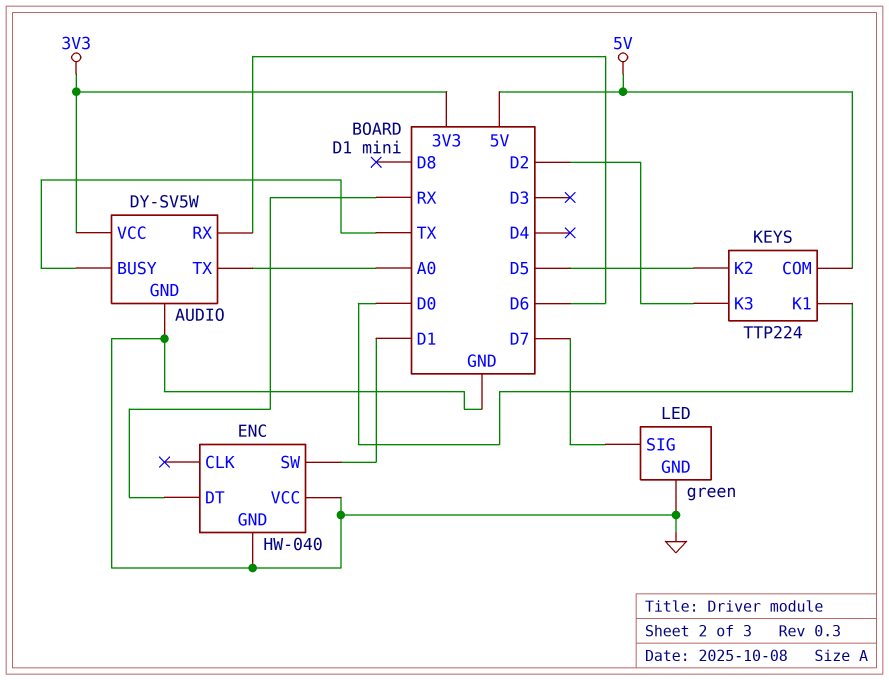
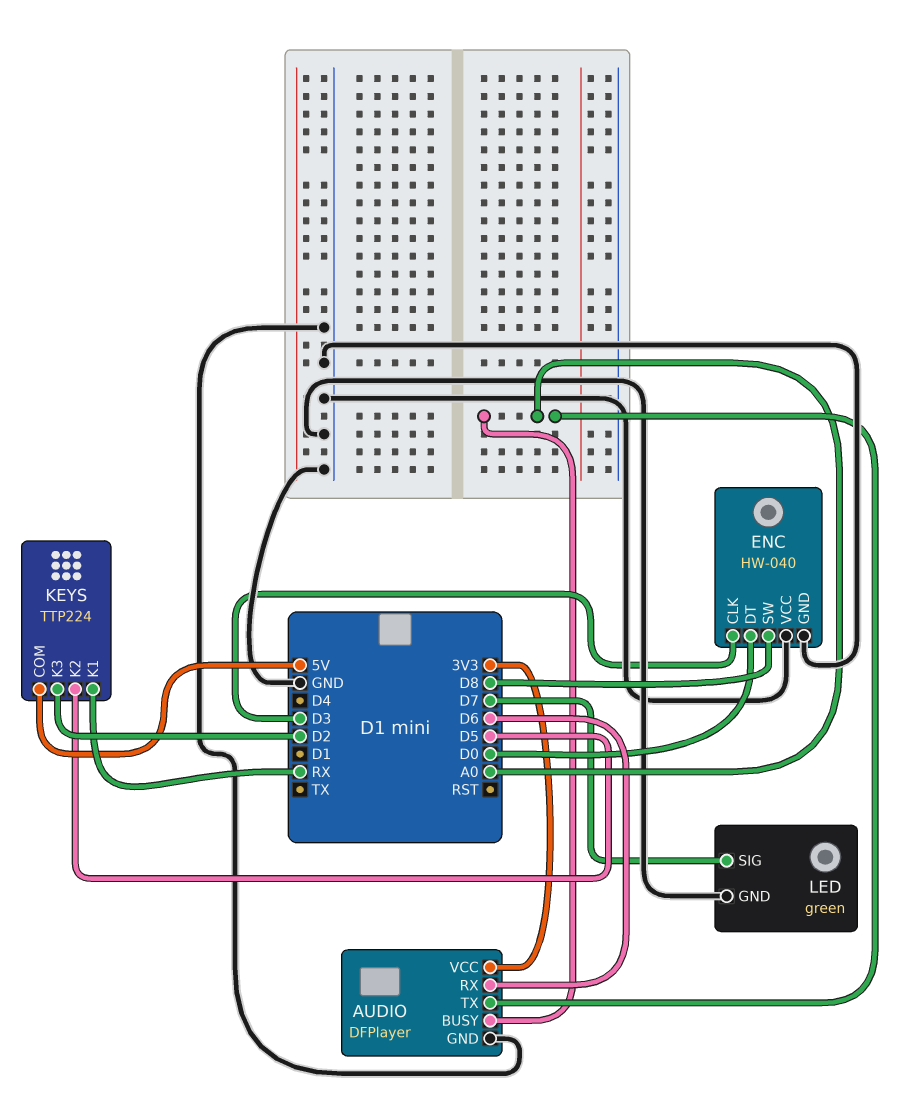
AUDIO: DY-SV5W -> DFPlayer
AUDIO pin BUSY: TX -> A0
ENC pin CLK: none -> D3
ENC pin DT: RX -> D0
ENC pin SW: D1 -> D8
KEYS pin K1: D0 -> RX

